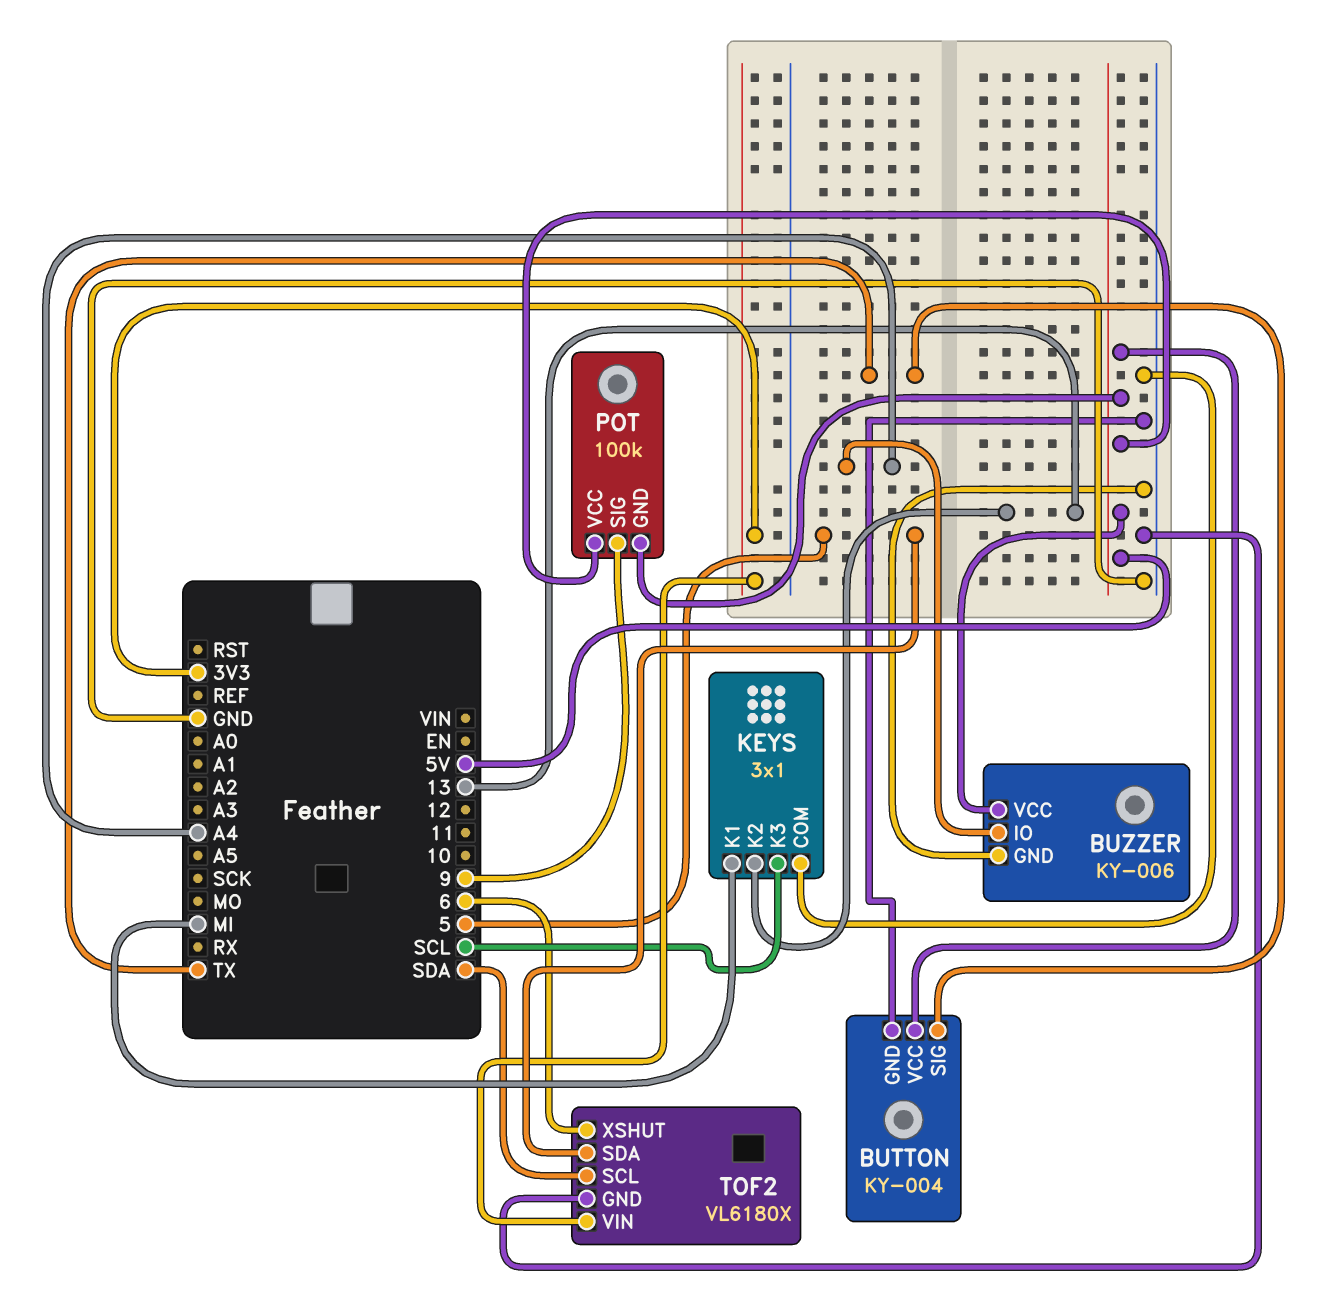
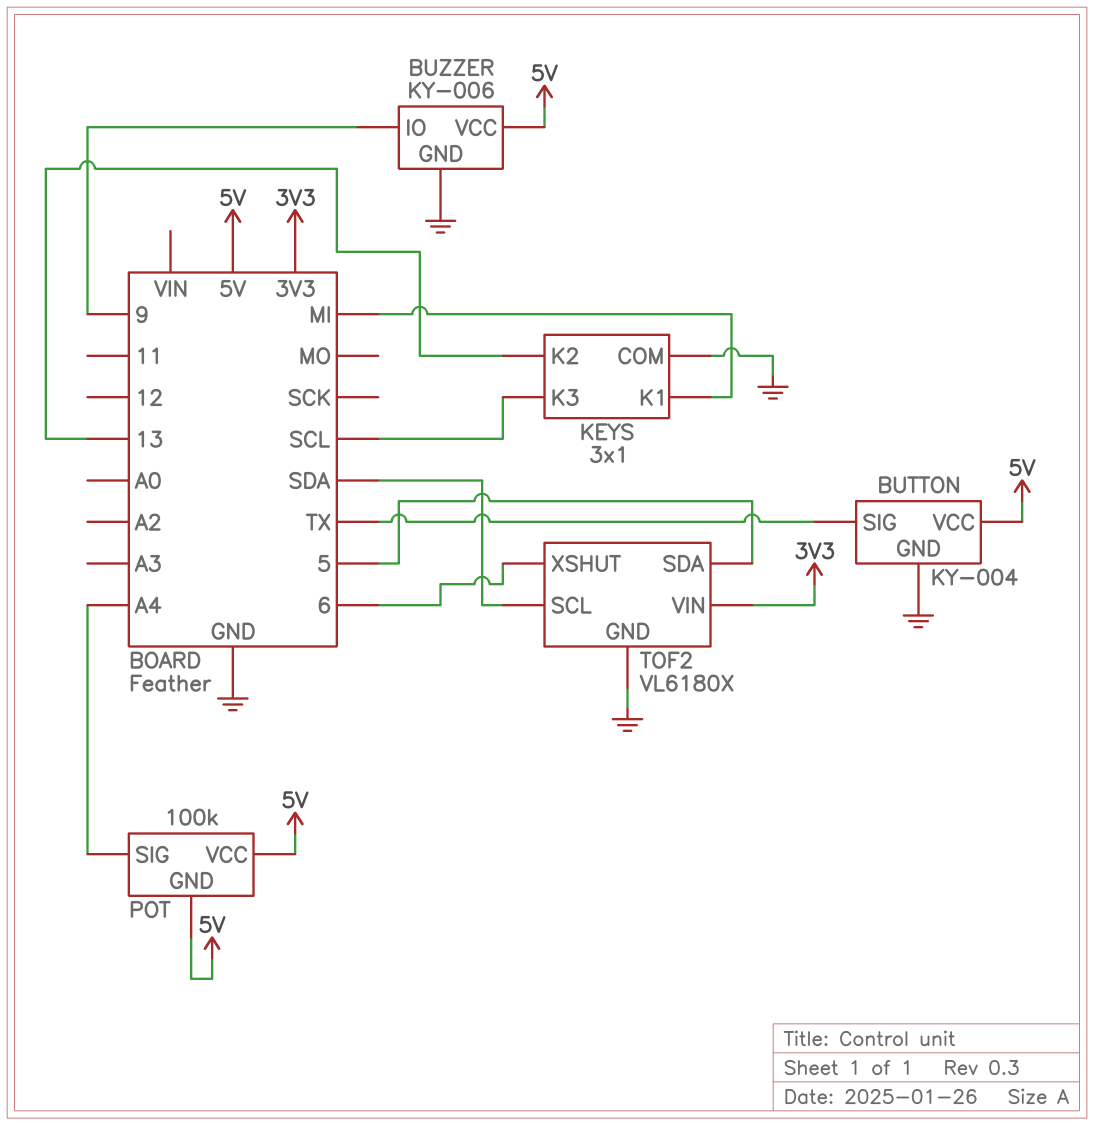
BUZZER pin IO: A4 -> 9
POT pin SIG: 9 -> A4

